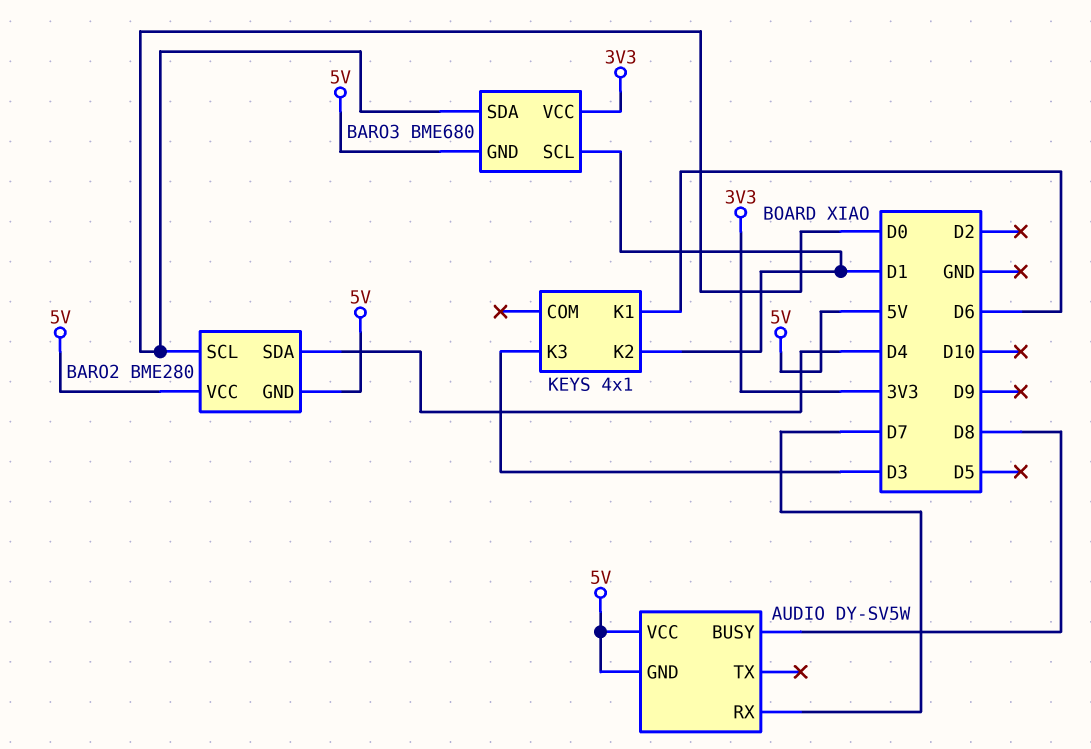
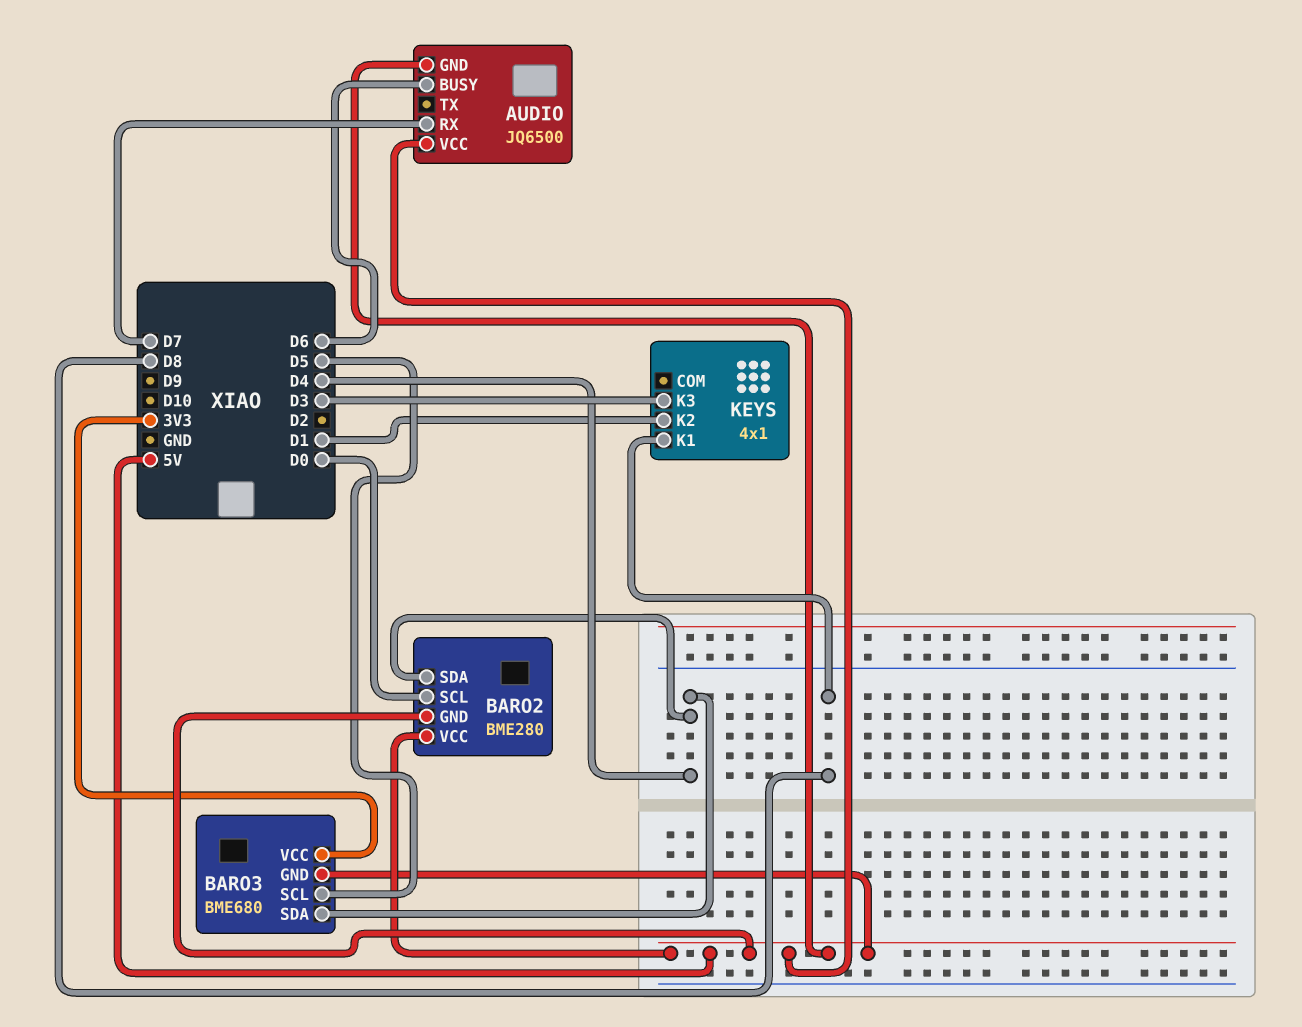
AUDIO: DY-SV5W -> JQ6500
AUDIO pin BUSY: D8 -> D6
BARO3 pin SCL: D1 -> D5
BARO3 pin SDA: D0 -> D4
KEYS pin K1: D6 -> D8

